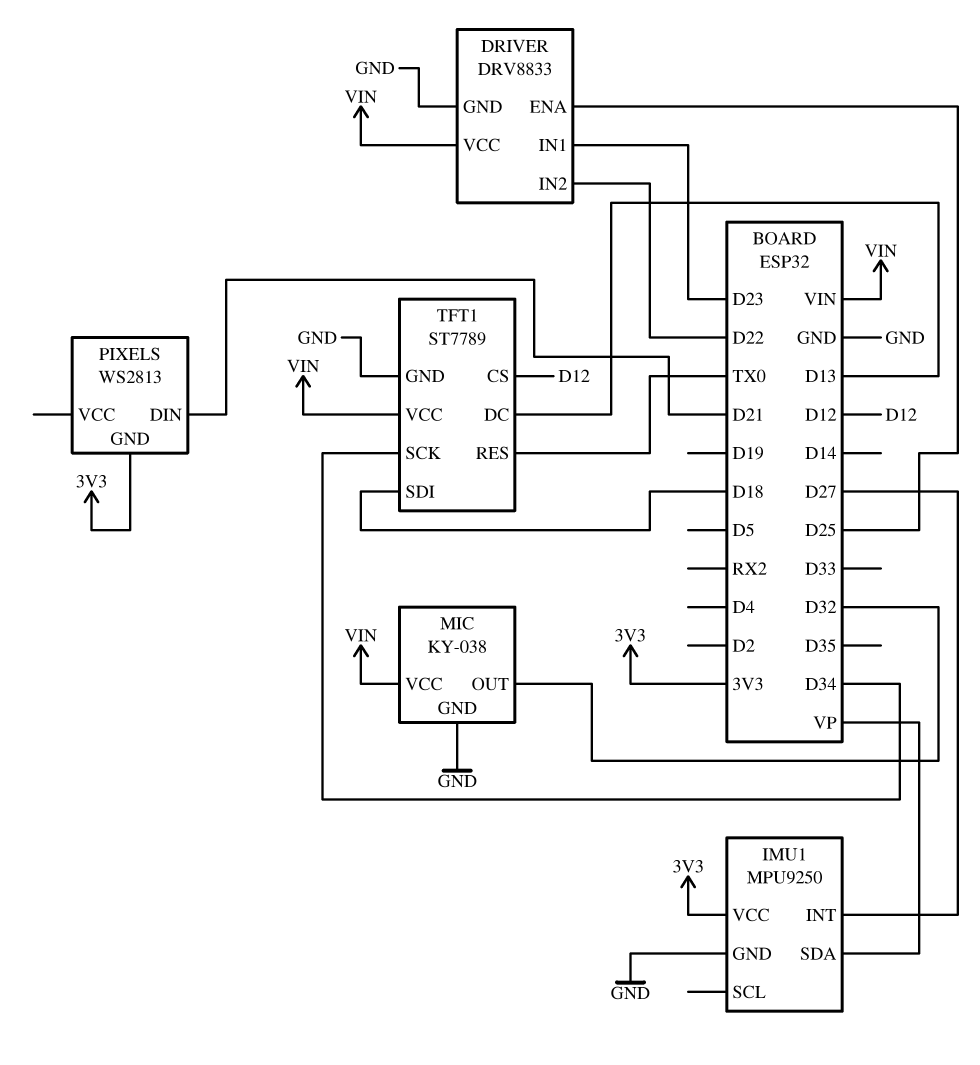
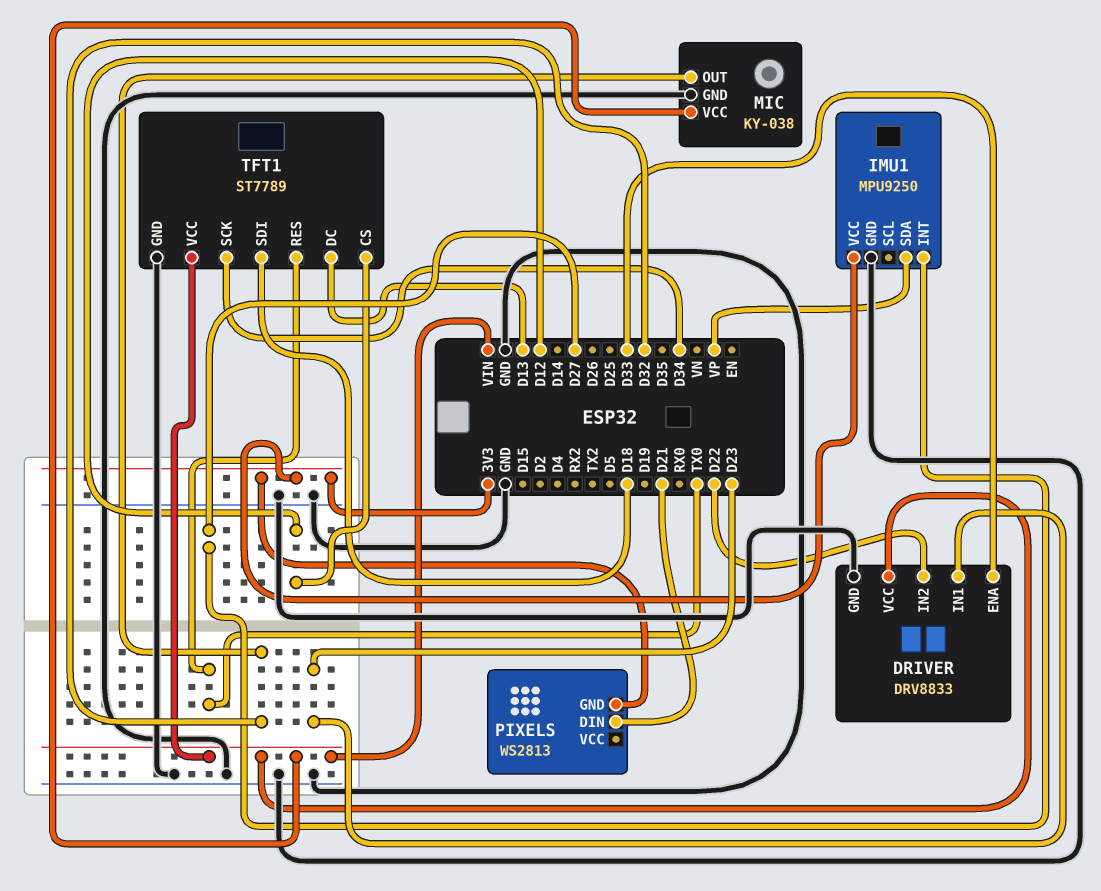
DRIVER pin ENA: D25 -> D33

